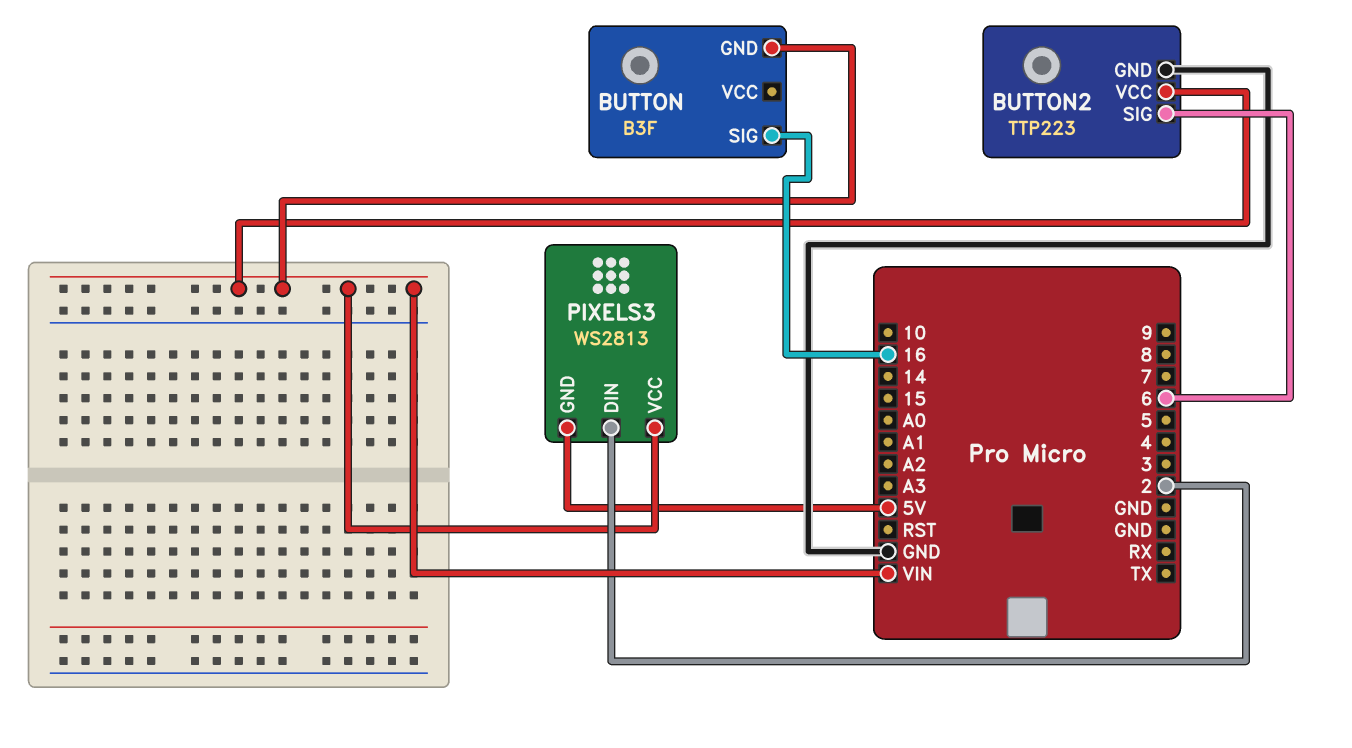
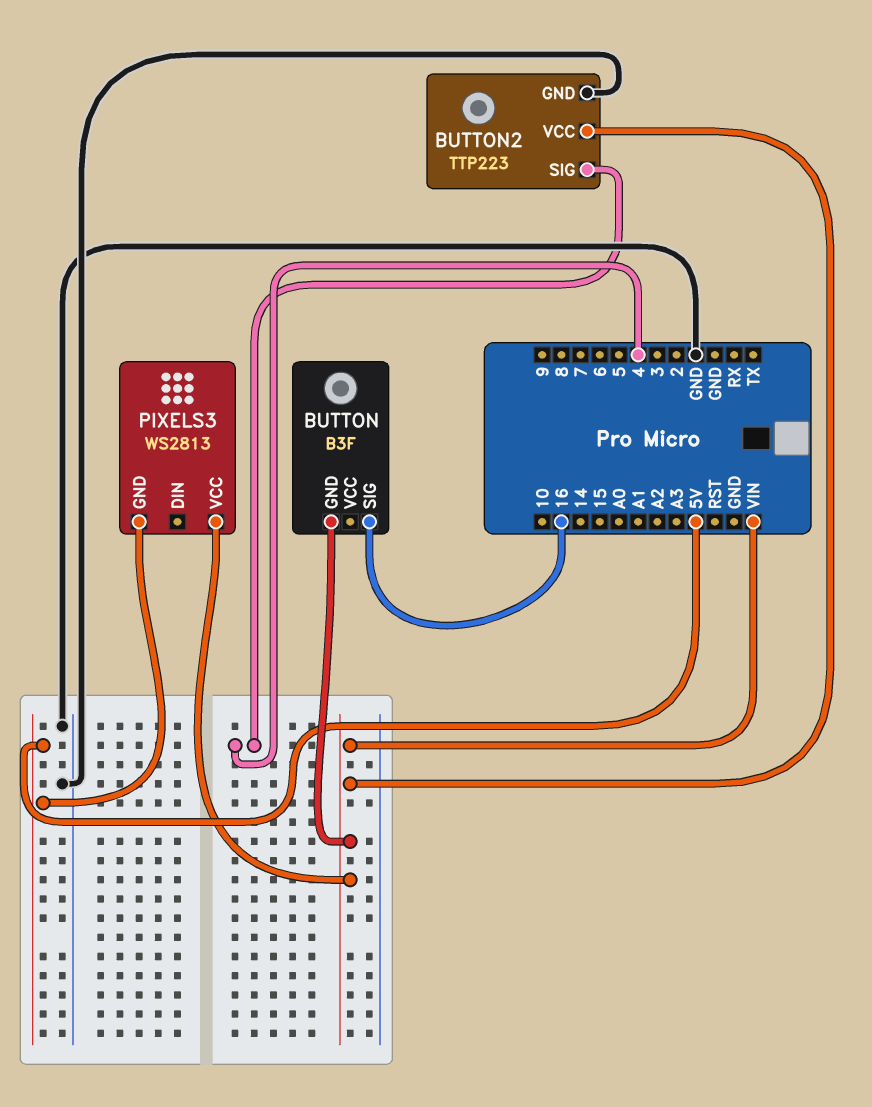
BUTTON2 pin SIG: 6 -> 4
PIXELS3 pin DIN: 2 -> none

